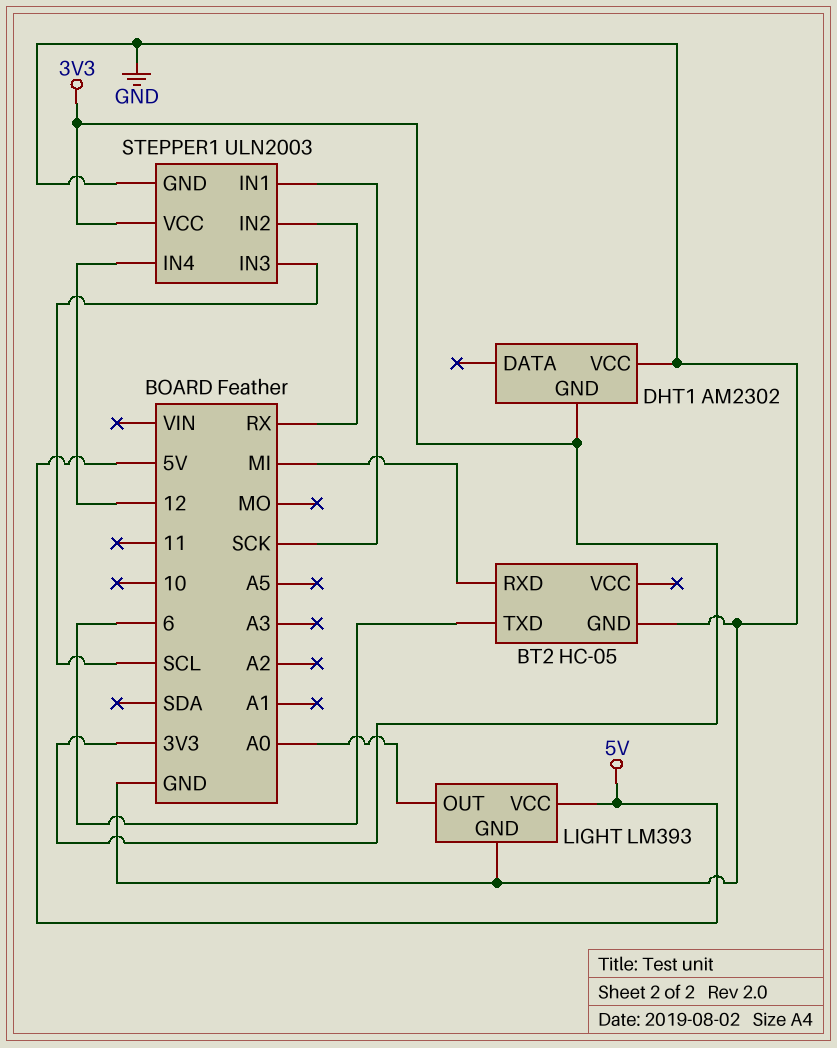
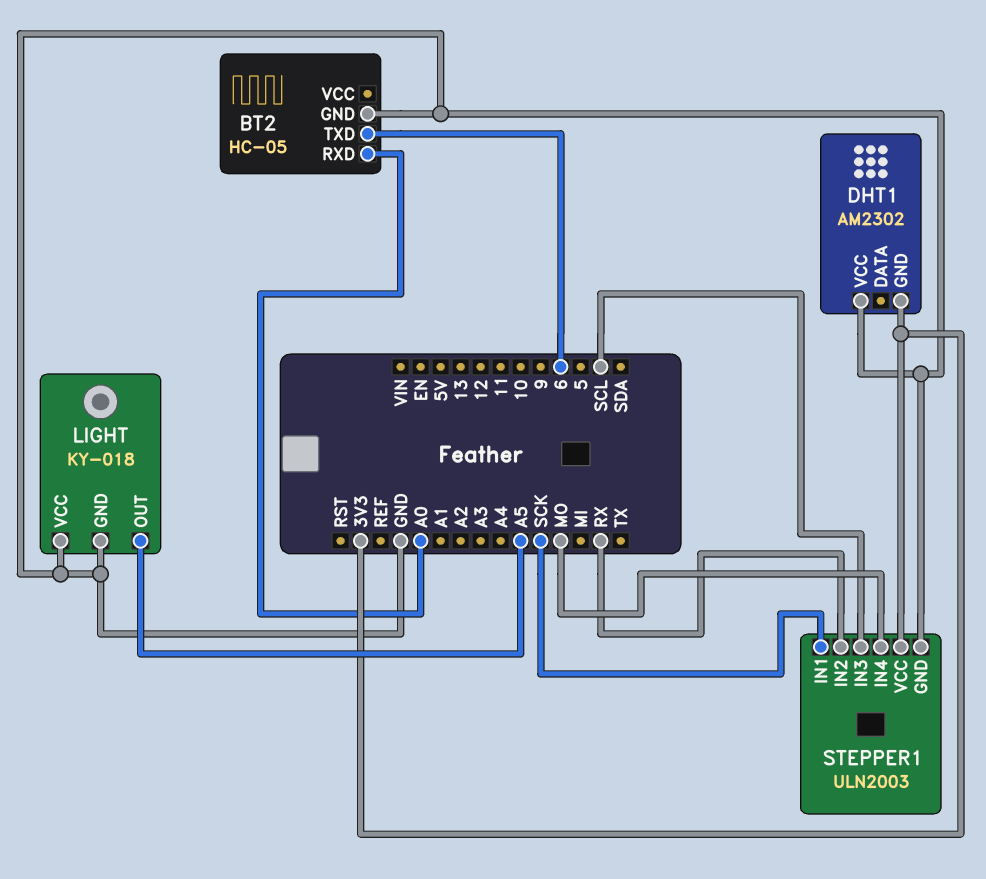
BT2 pin RXD: MI -> A0
LIGHT: LM393 -> KY-018
LIGHT pin OUT: A0 -> A5
LIGHT pin VCC: 5V -> GND
STEPPER1 pin IN4: 12 -> MO

